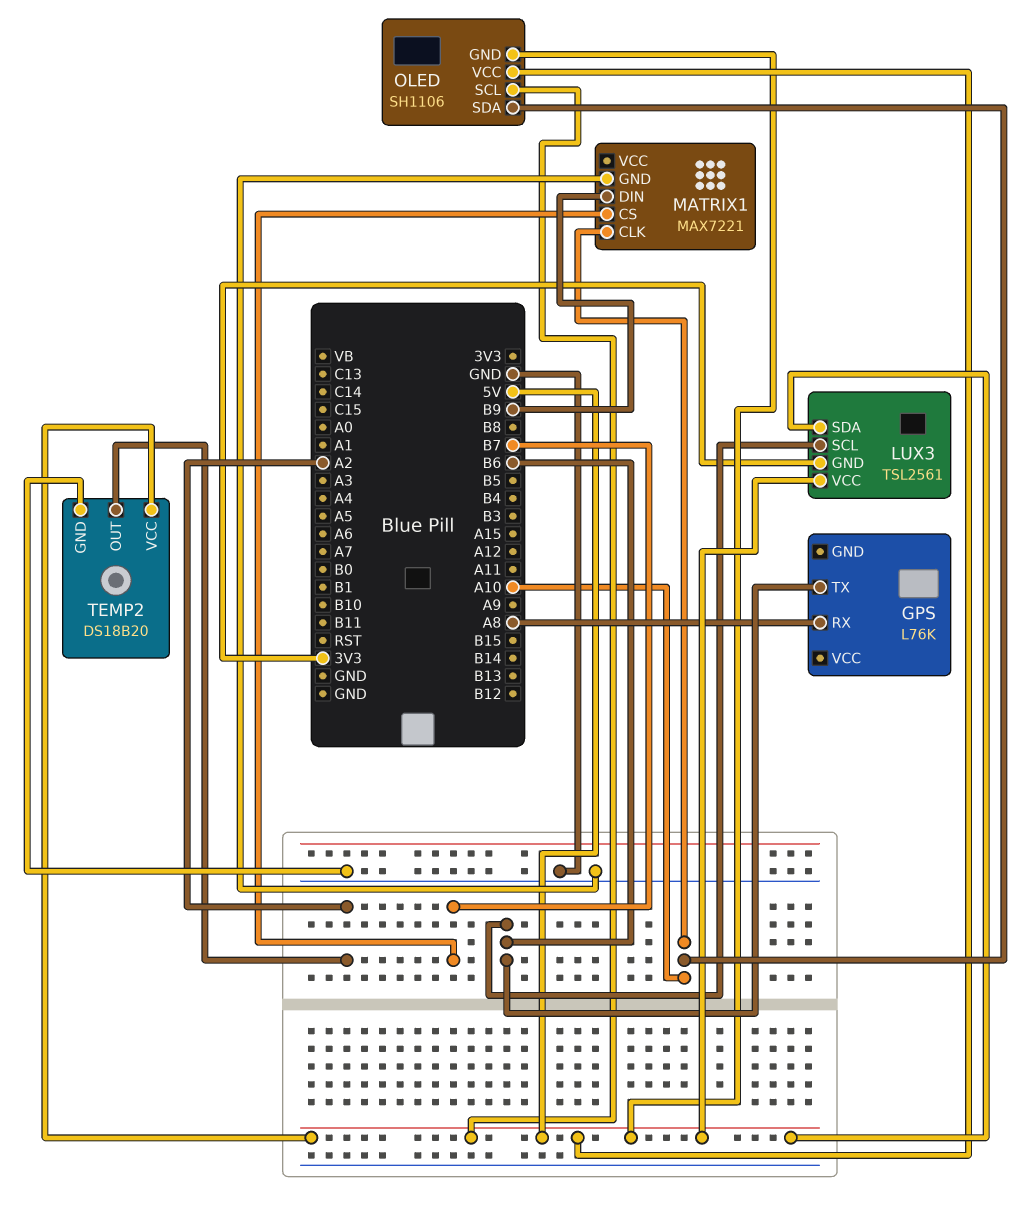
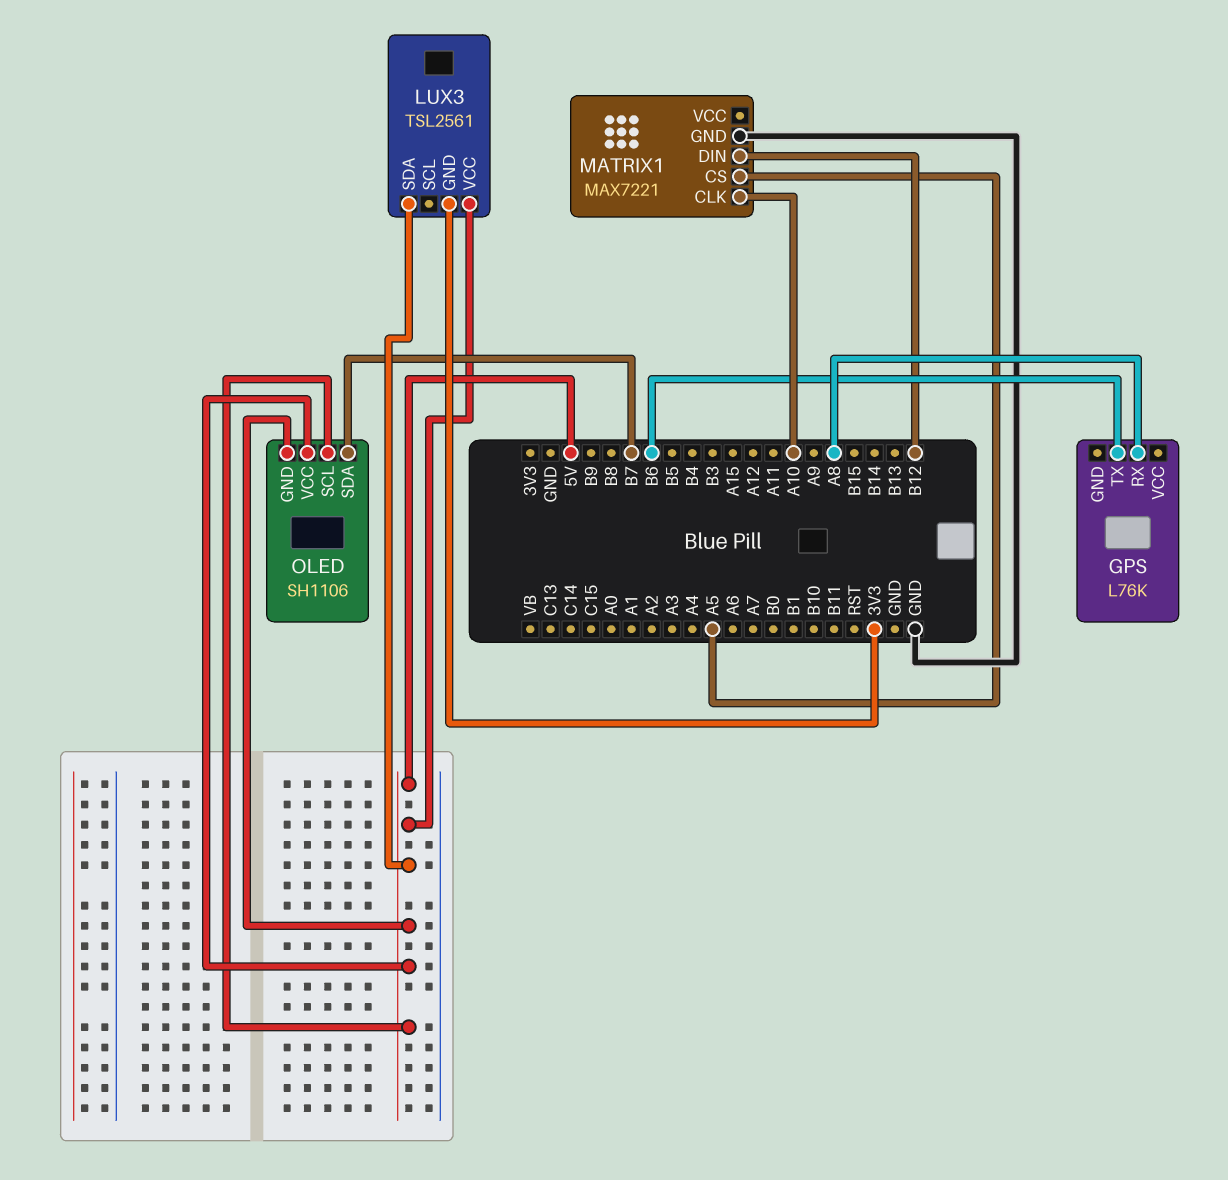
LUX3 pin SCL: B6 -> none
MATRIX1 pin CS: B7 -> A5
MATRIX1 pin DIN: B9 -> B12
OLED pin SDA: A10 -> B7
TEMP2: DS18B20 -> none
TEMP2 pin GND: GND -> none
TEMP2 pin OUT: A2 -> none
TEMP2 pin VCC: 5V -> none

